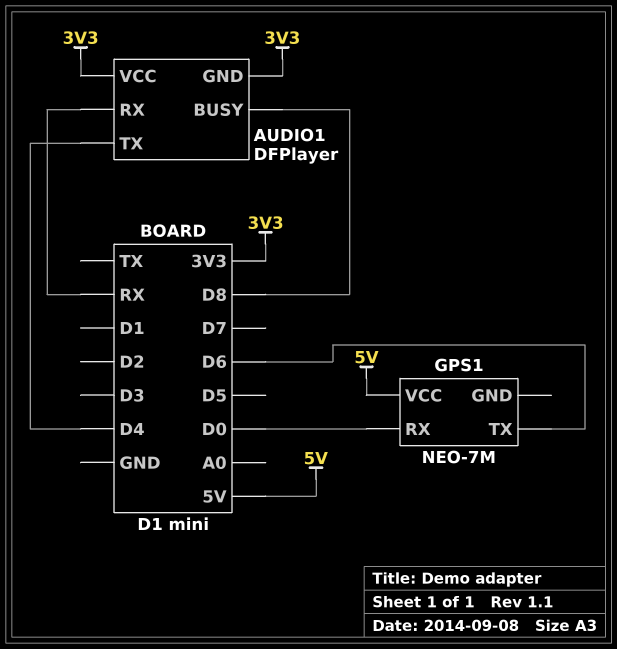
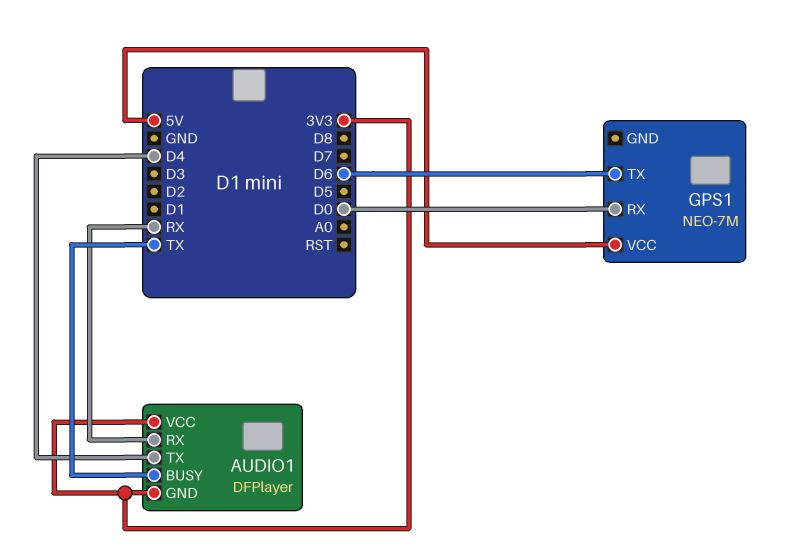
AUDIO1 pin BUSY: D8 -> TX

